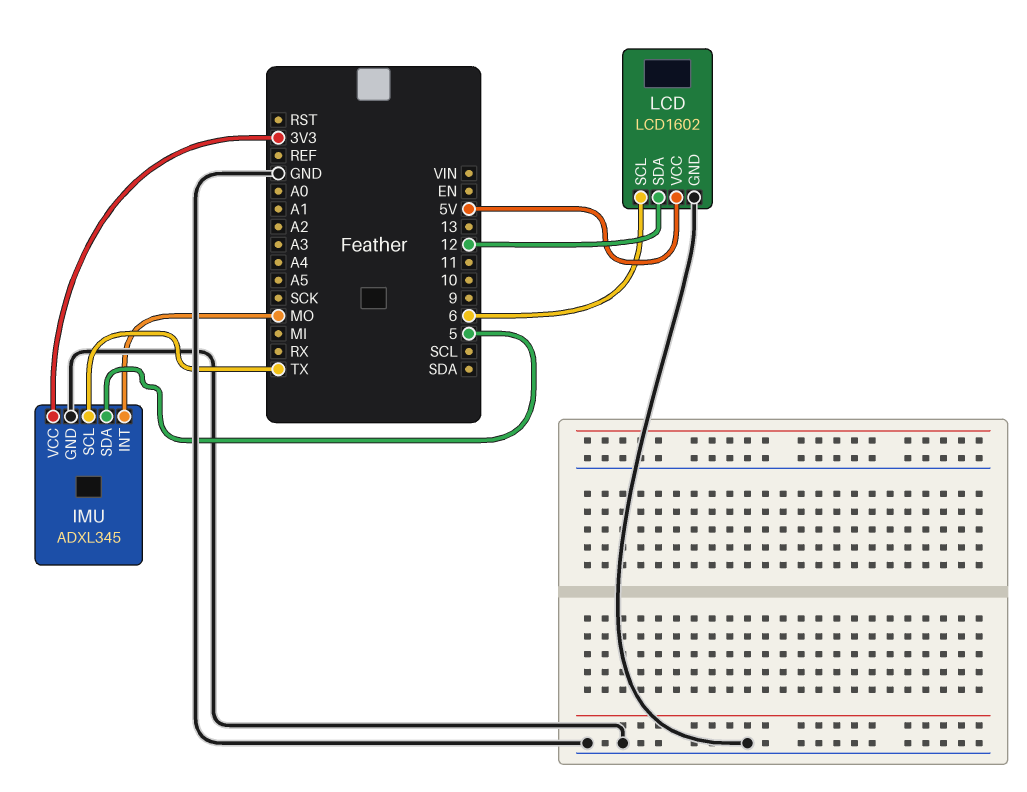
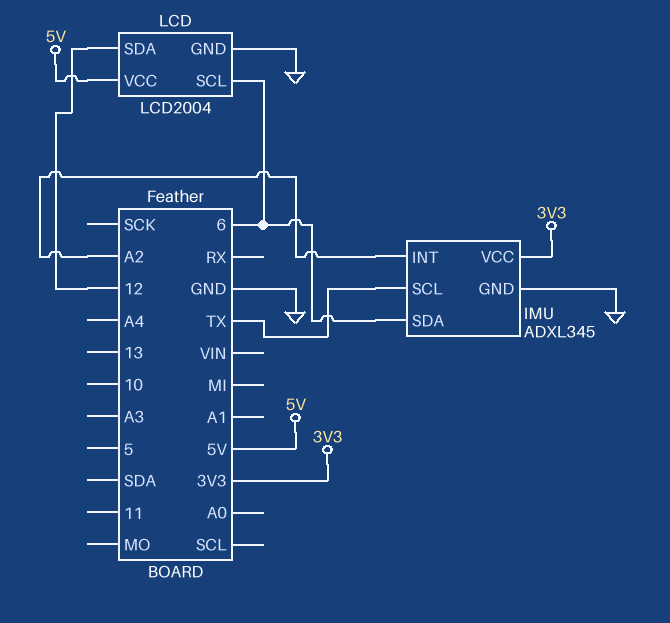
IMU pin INT: MO -> A2
IMU pin SDA: 5 -> 6
LCD: LCD1602 -> LCD2004

